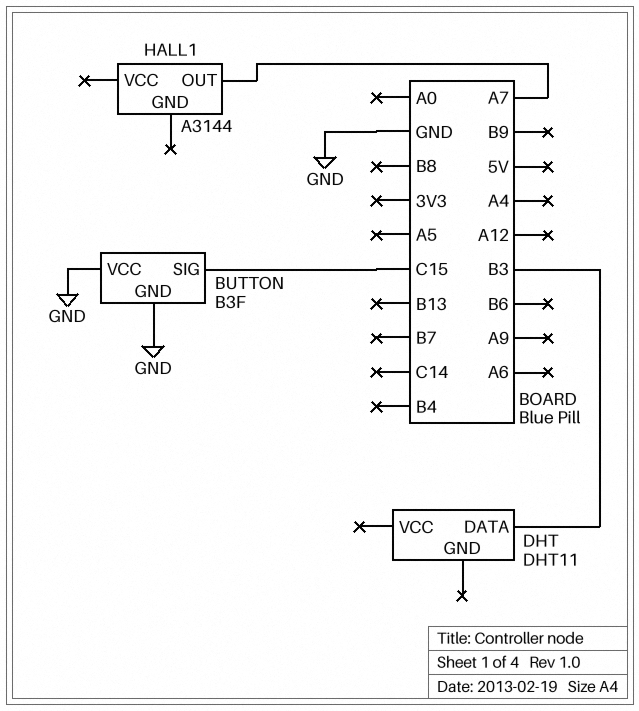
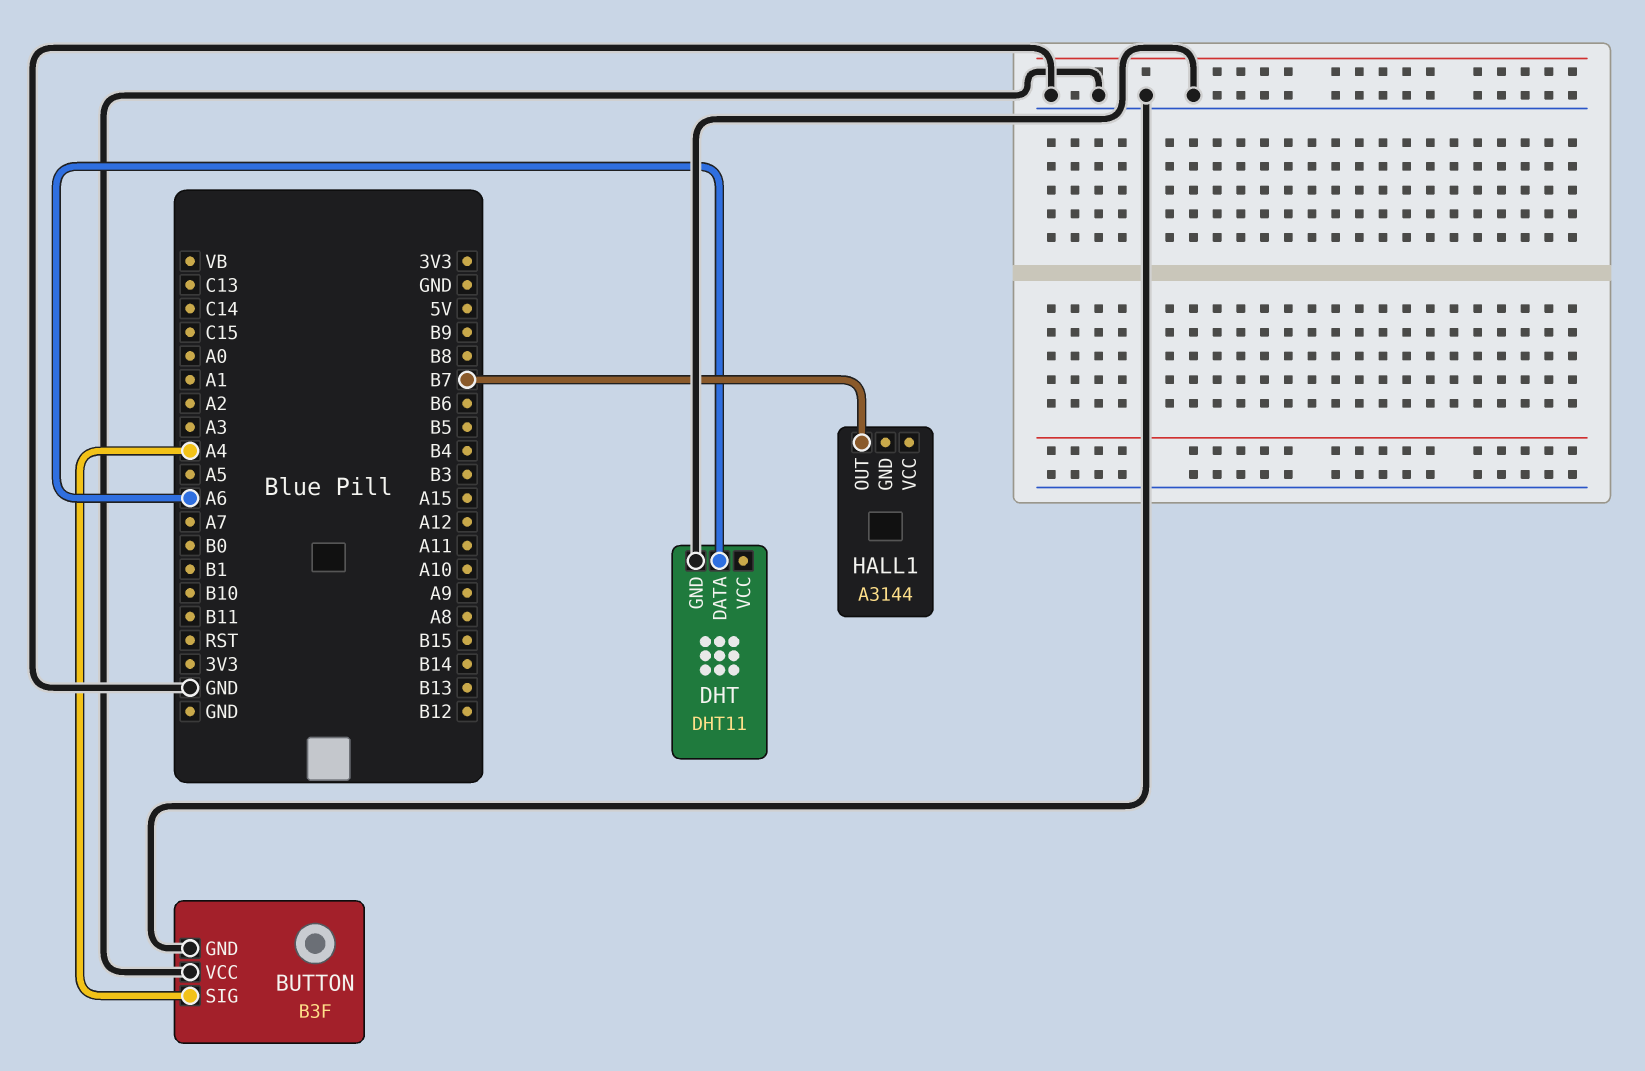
BUTTON pin SIG: C15 -> A4
DHT pin DATA: B3 -> A6
DHT pin GND: none -> GND
HALL1 pin OUT: A7 -> B7

